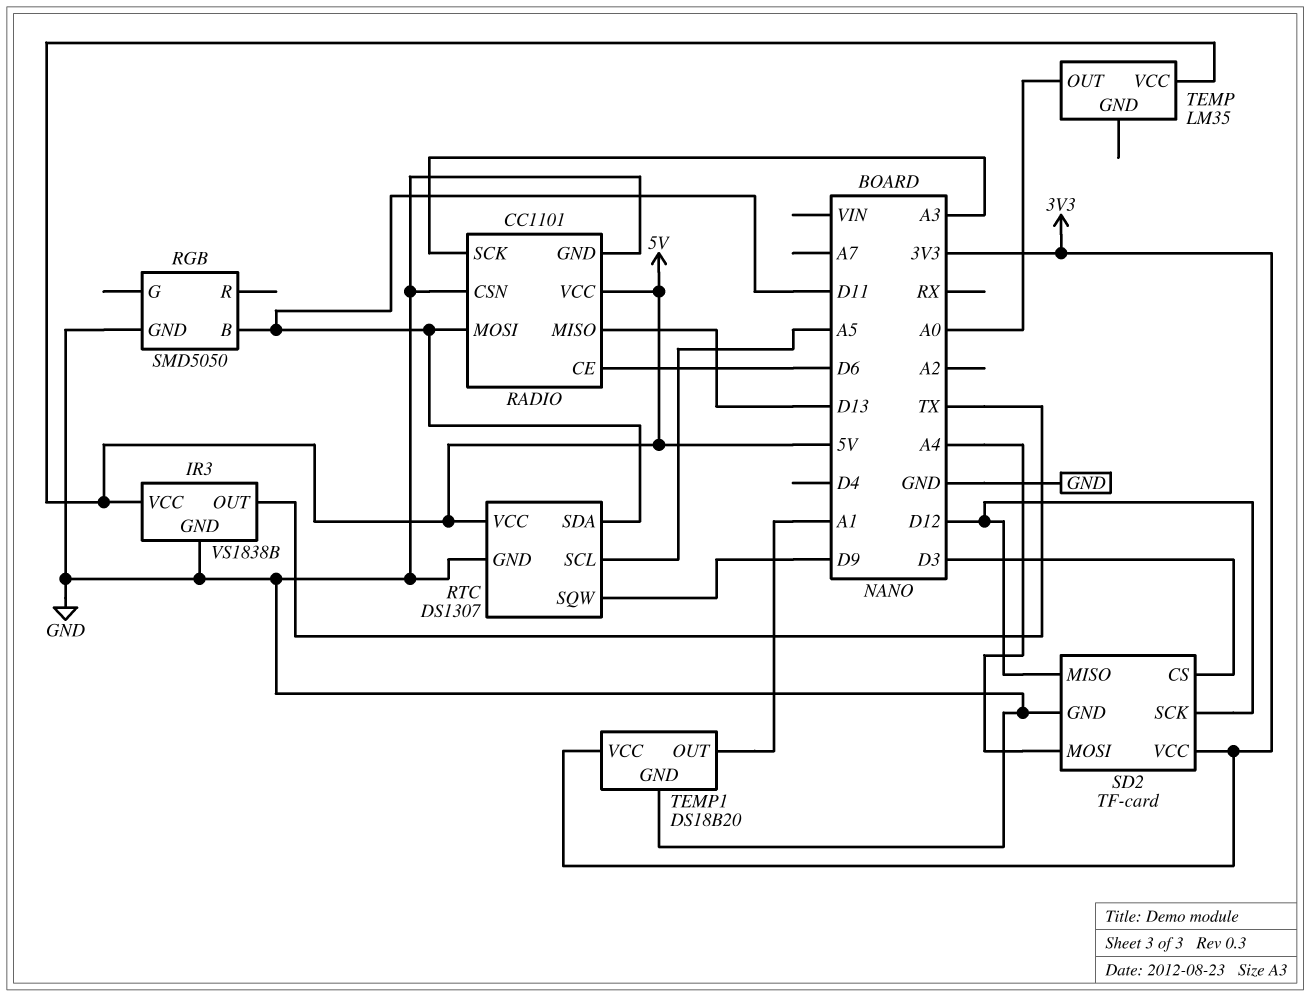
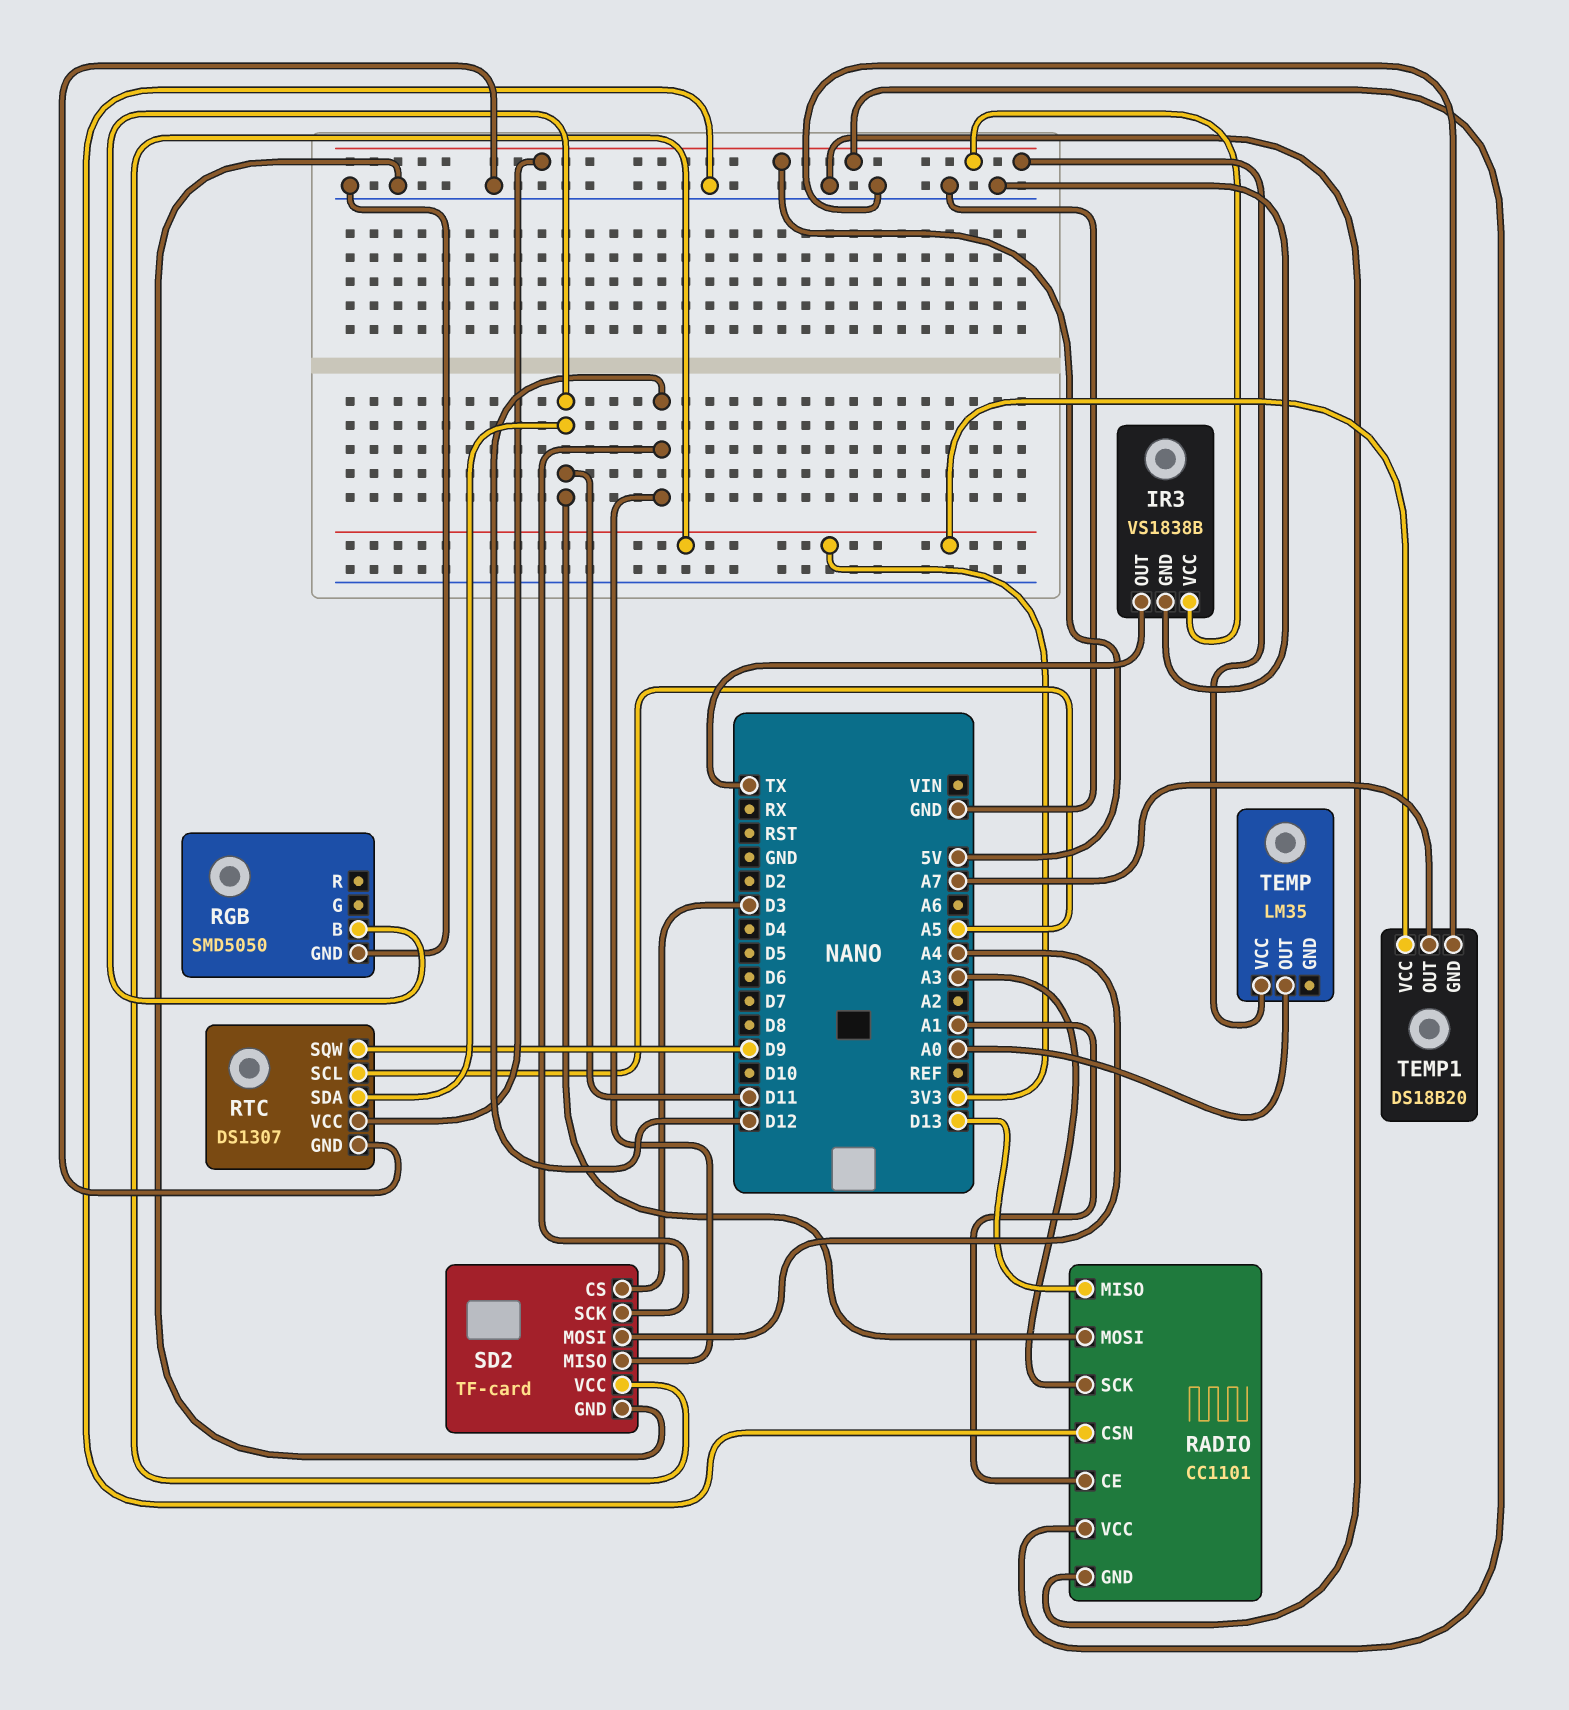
RADIO pin CE: D6 -> A1
TEMP1 pin OUT: A1 -> A7

